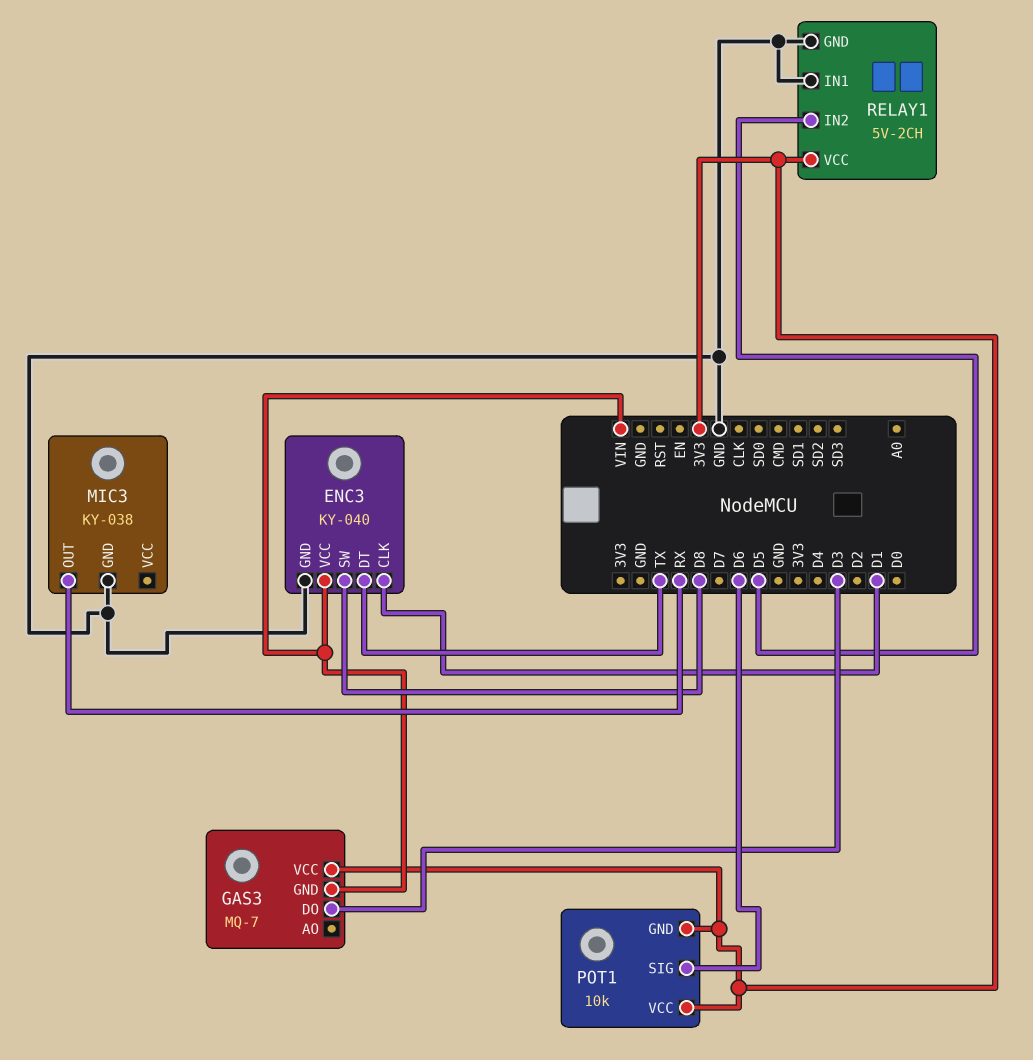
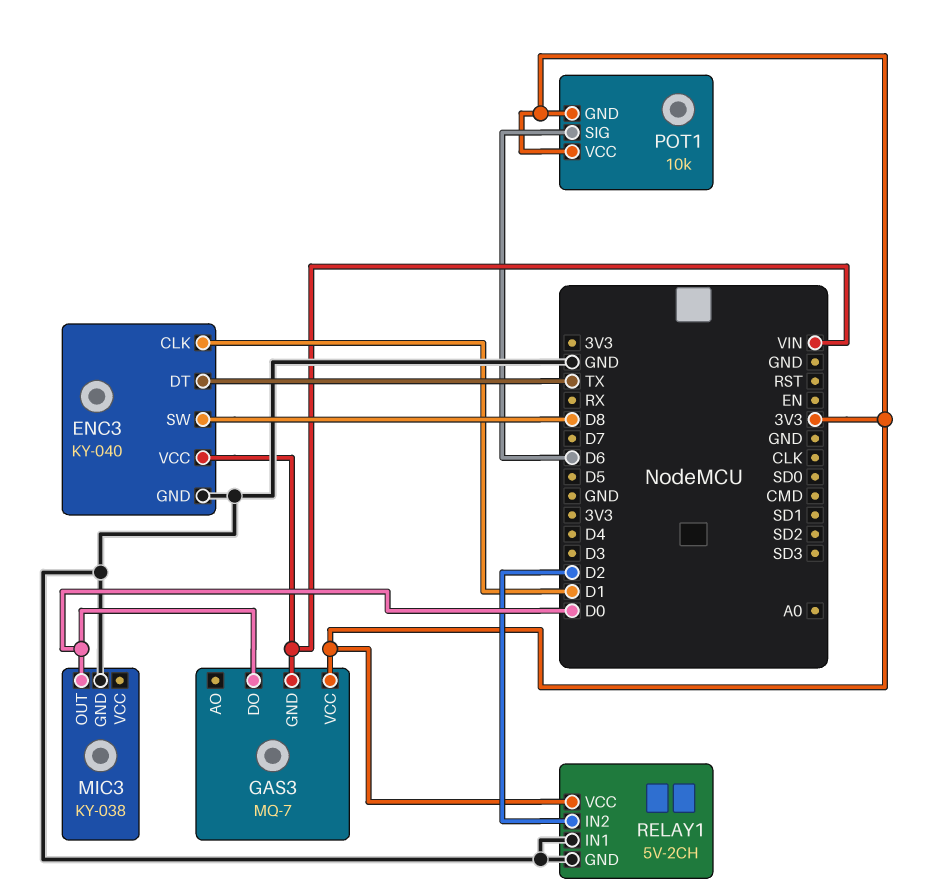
GAS3 pin DO: D3 -> D0
MIC3 pin OUT: RX -> D0
RELAY1 pin IN2: D5 -> D2

